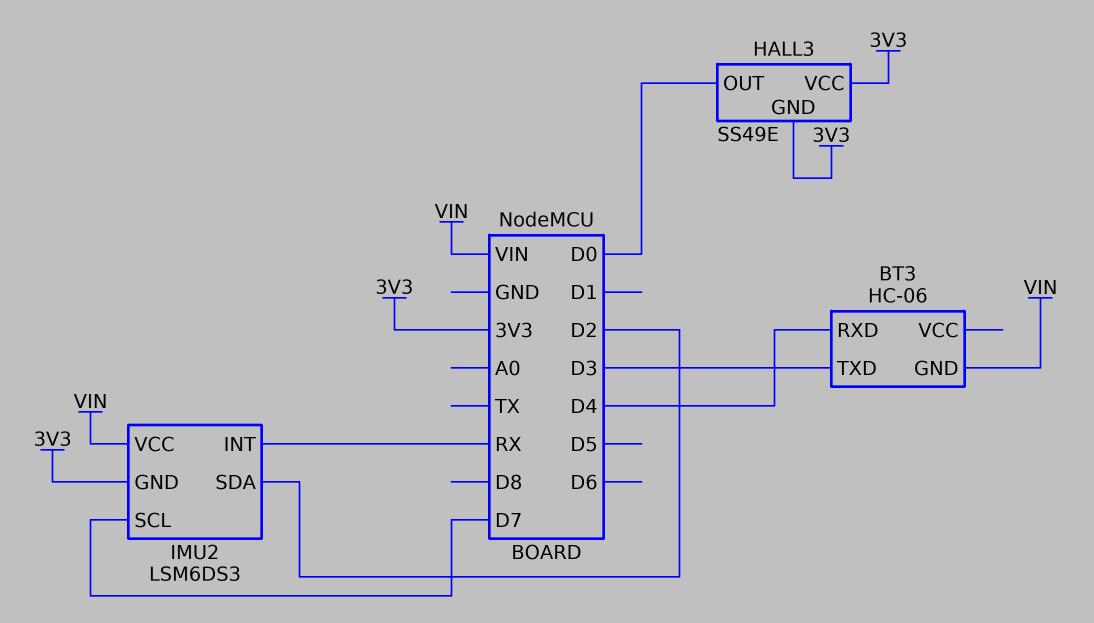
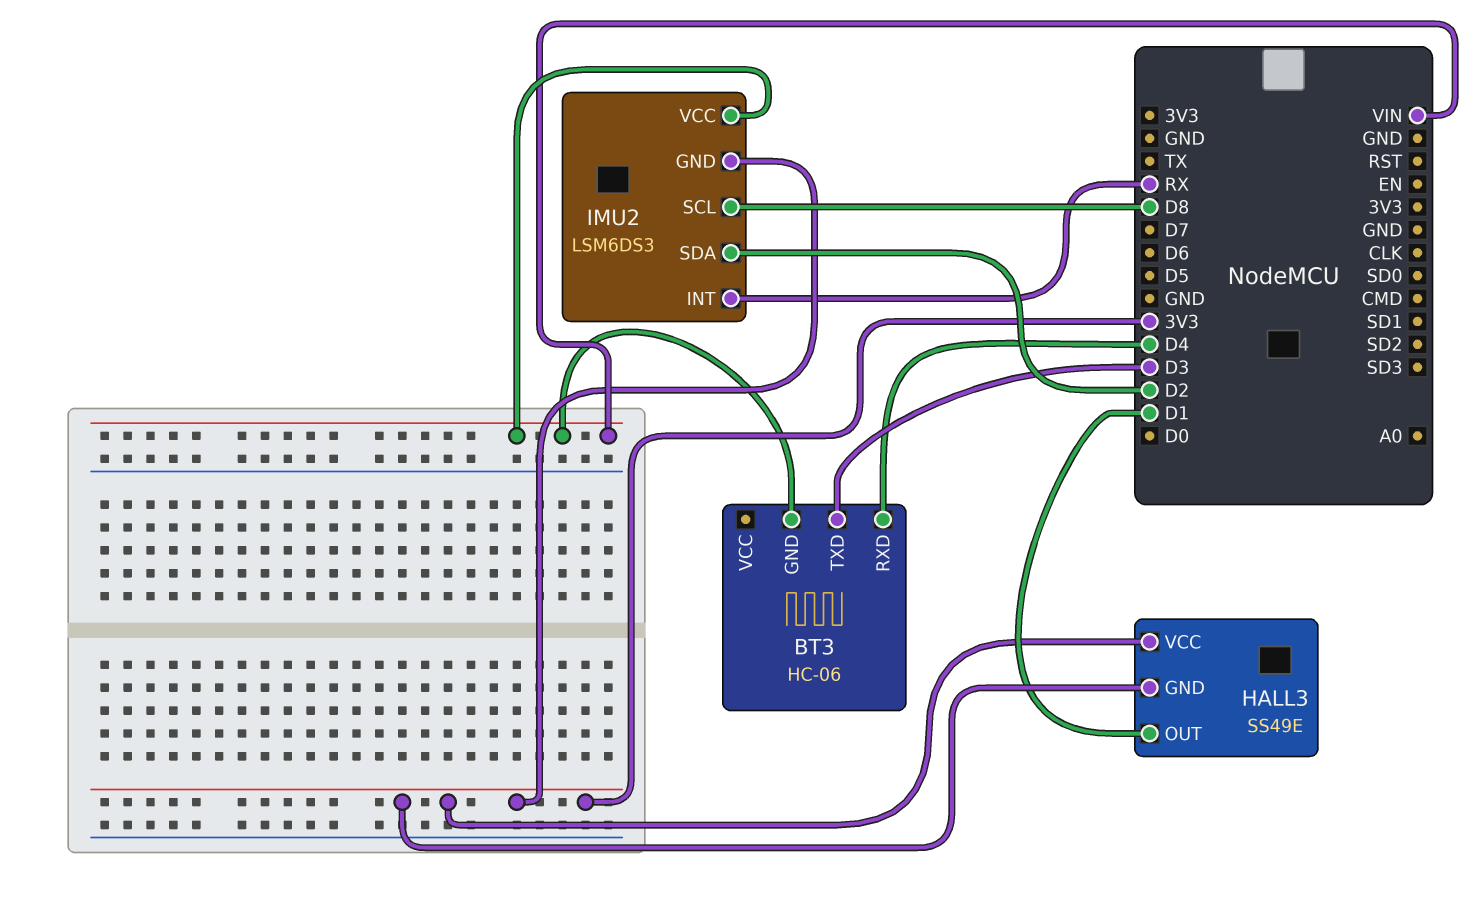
HALL3 pin OUT: D0 -> D1
IMU2 pin SCL: D7 -> D8

